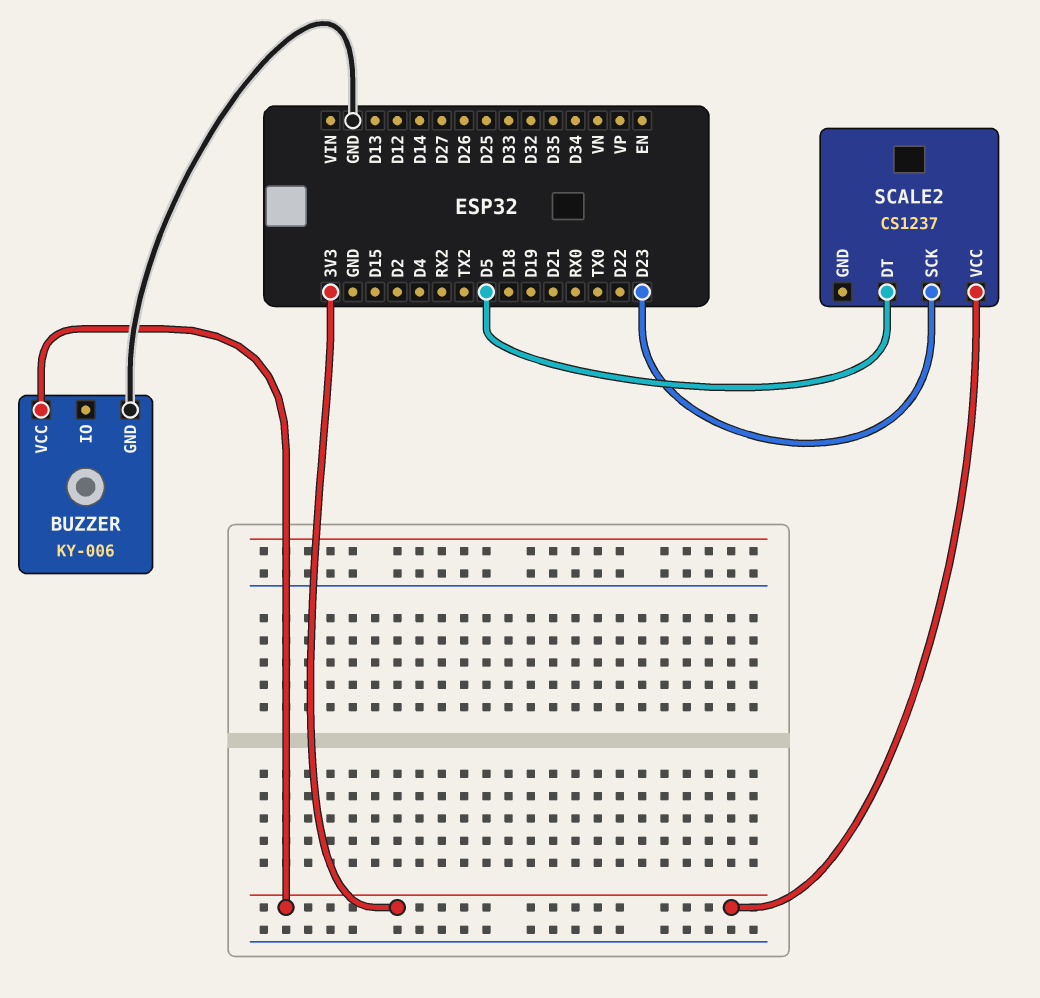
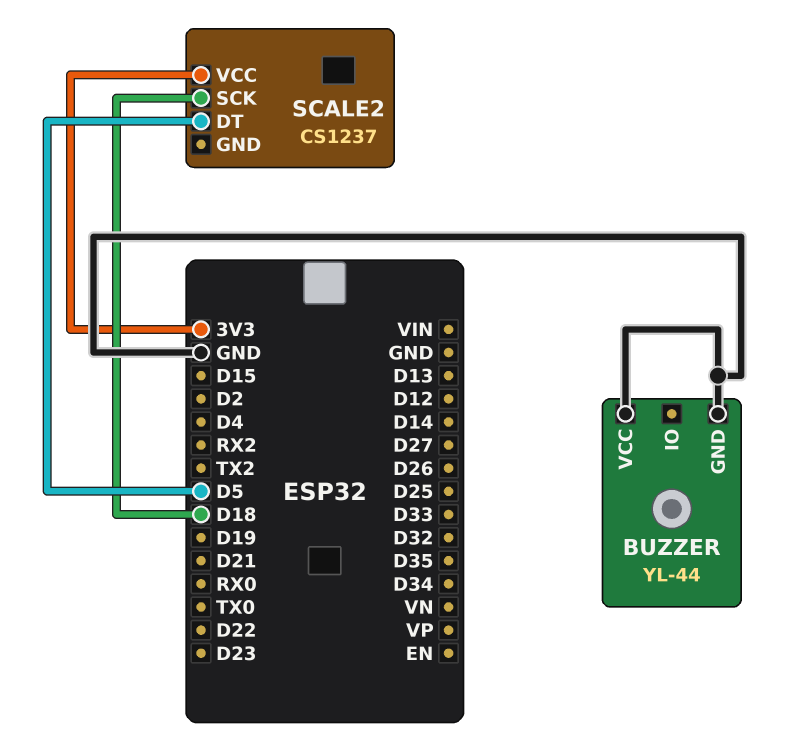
BUZZER: KY-006 -> YL-44
BUZZER pin VCC: 3V3 -> GND
SCALE2 pin SCK: D23 -> D18

